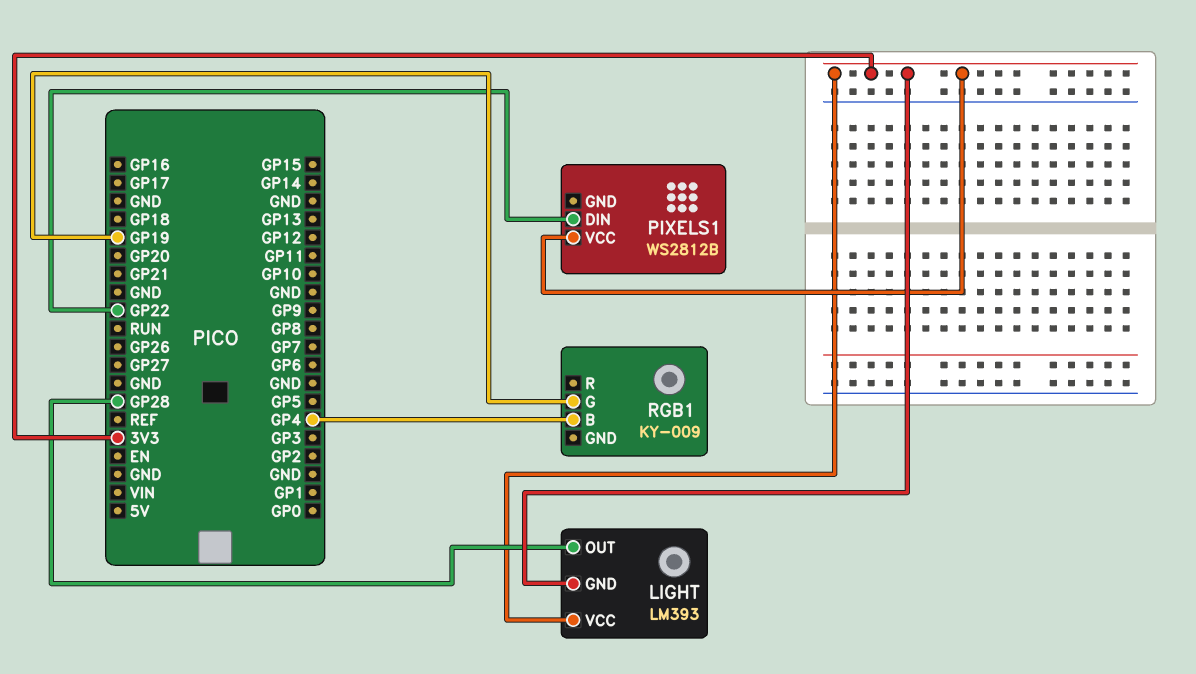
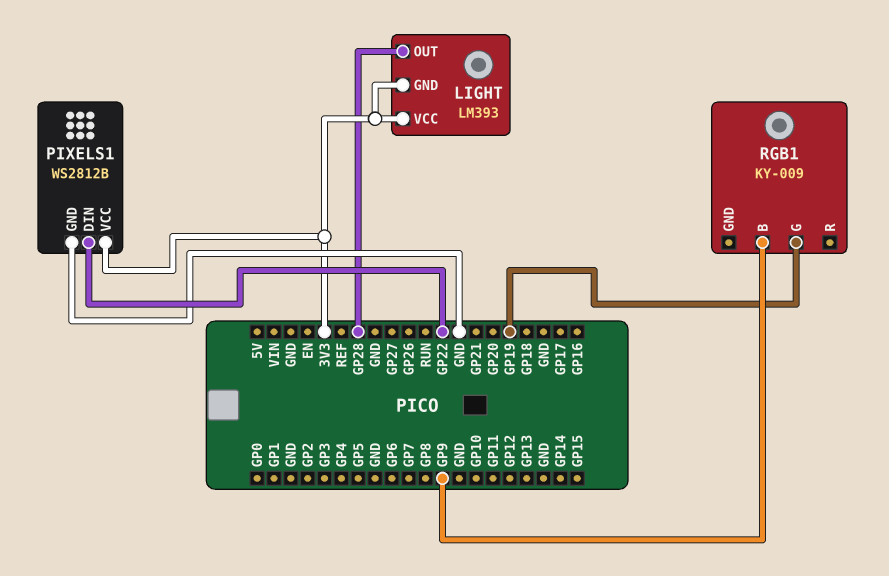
PIXELS1 pin GND: none -> GND
RGB1 pin B: GP4 -> GP9

